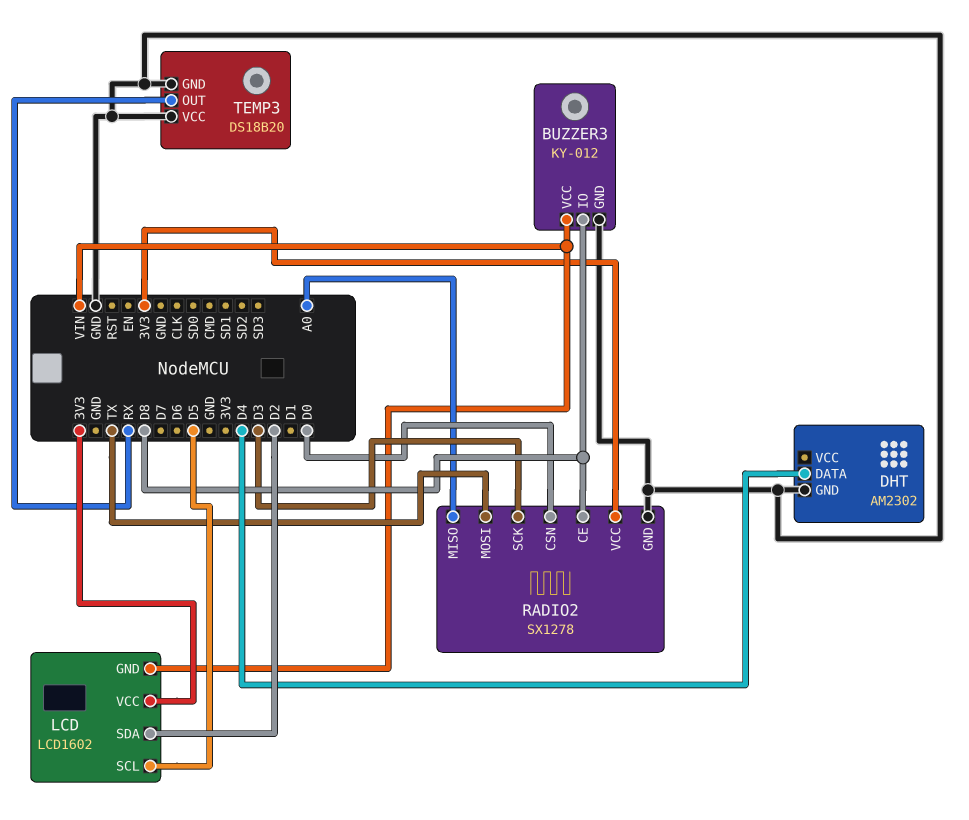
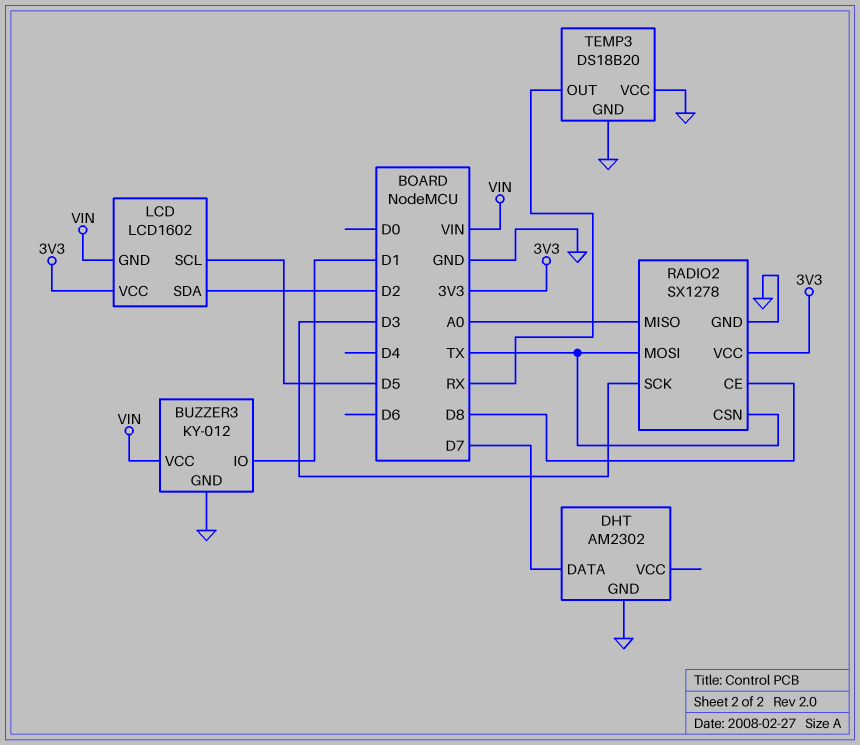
BUZZER3 pin IO: D8 -> D1
DHT pin DATA: D4 -> D7
RADIO2 pin CSN: D0 -> TX

